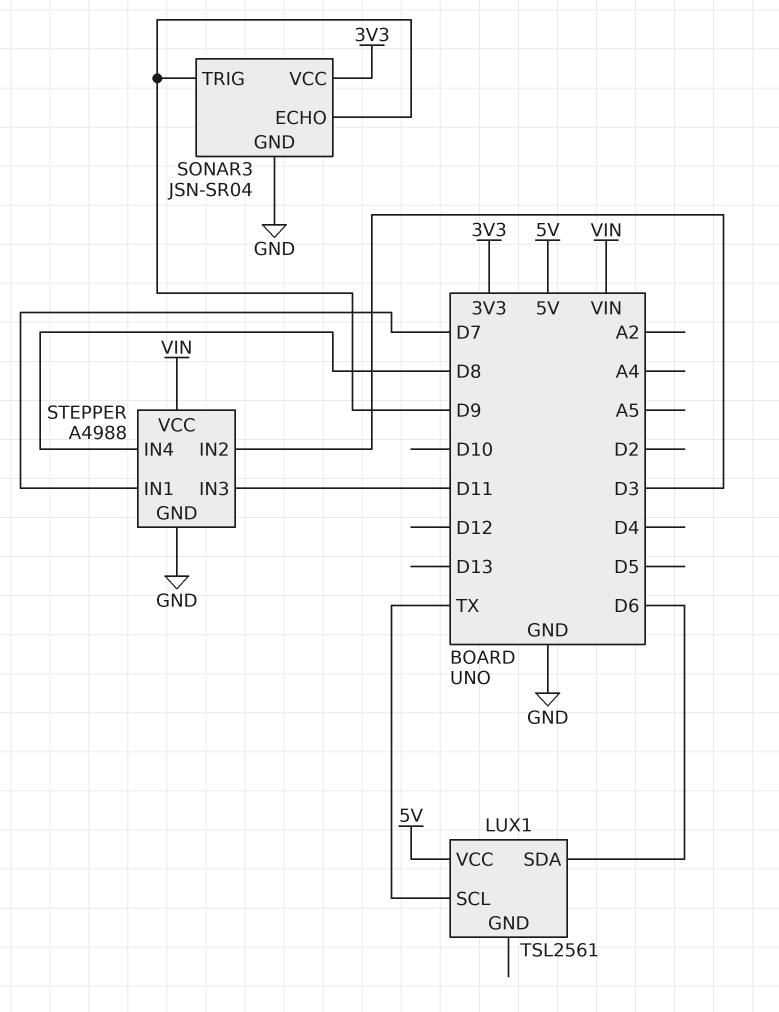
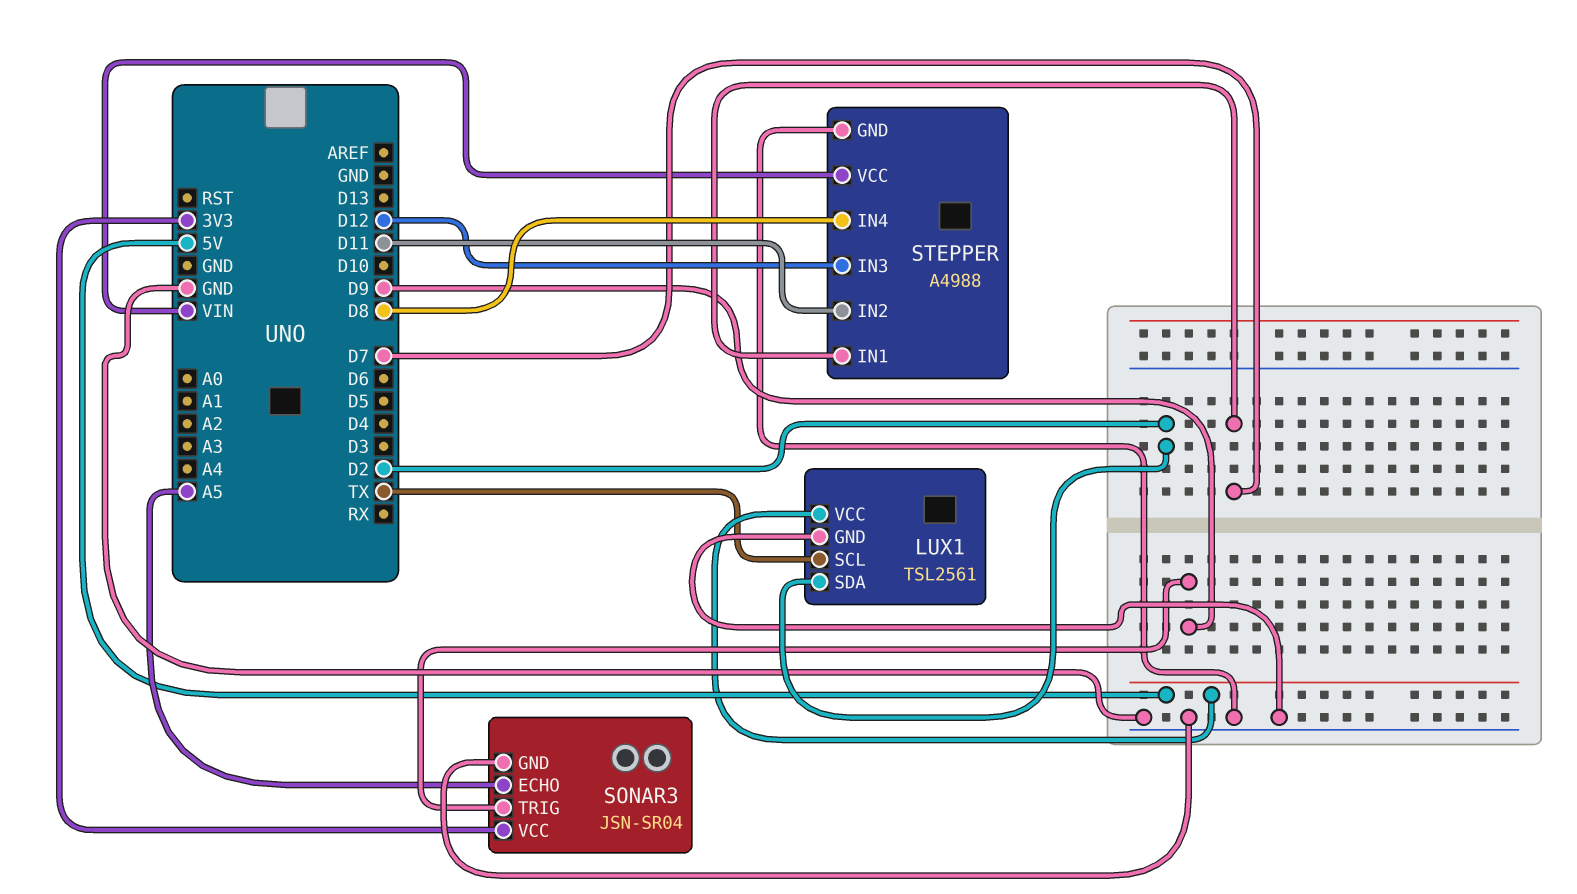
LUX1 pin GND: none -> GND
LUX1 pin SDA: D6 -> D2
SONAR3 pin ECHO: D9 -> A5
STEPPER pin IN2: D3 -> D11
STEPPER pin IN3: D11 -> D12

